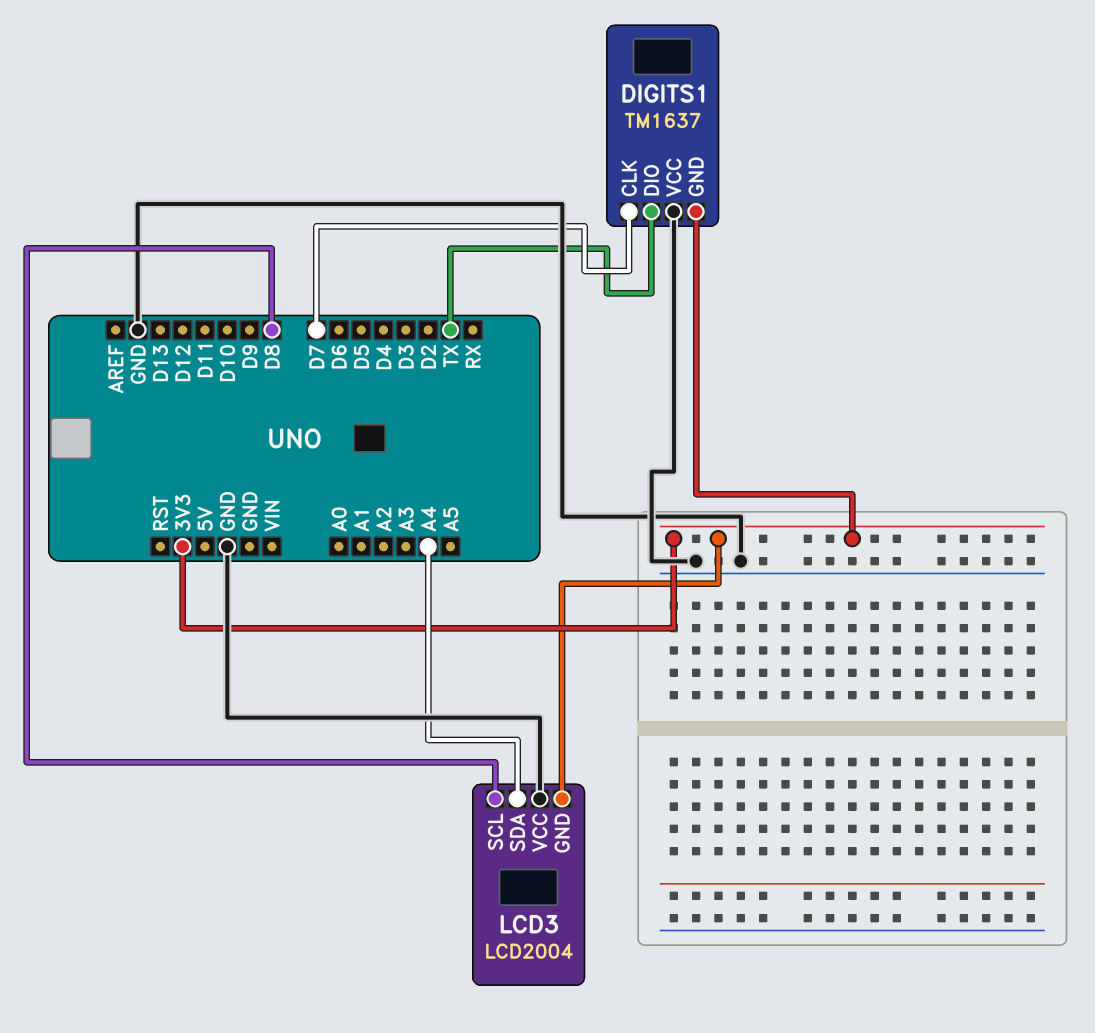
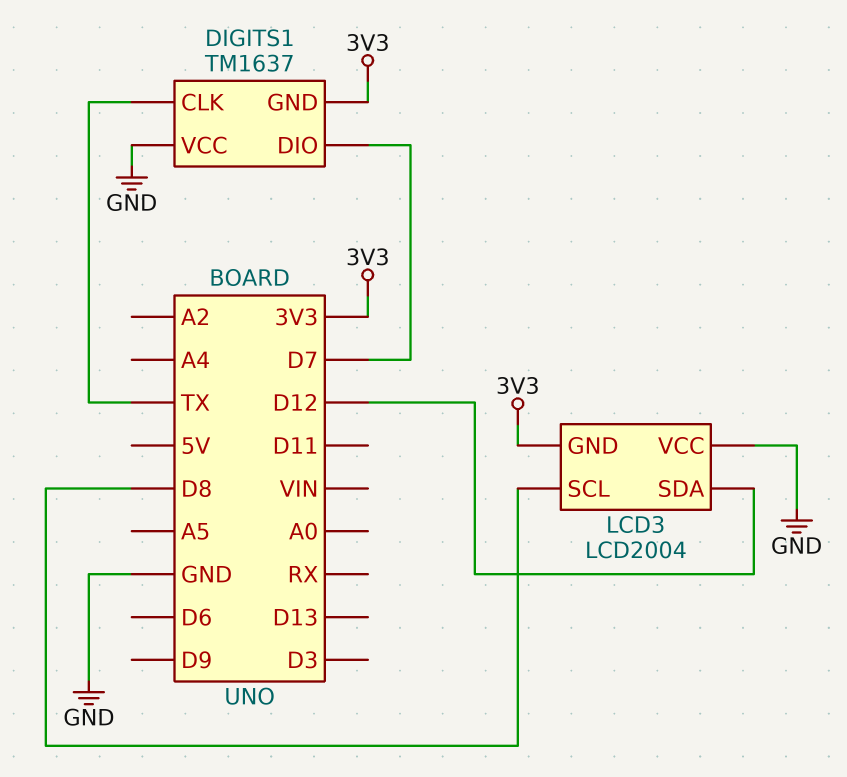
DIGITS1 pin CLK: D7 -> TX
DIGITS1 pin DIO: TX -> D7
LCD3 pin SDA: A4 -> D12

